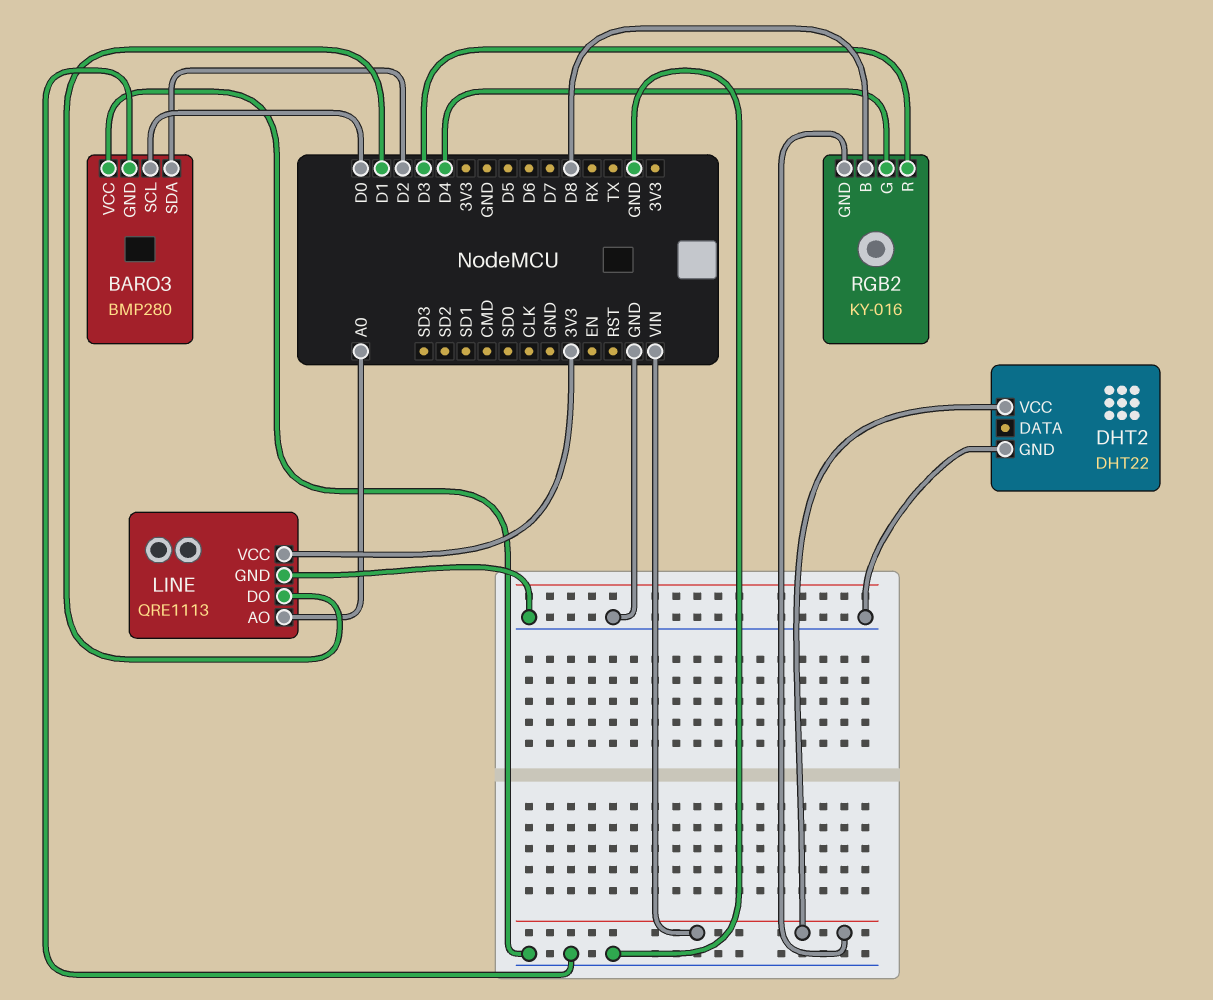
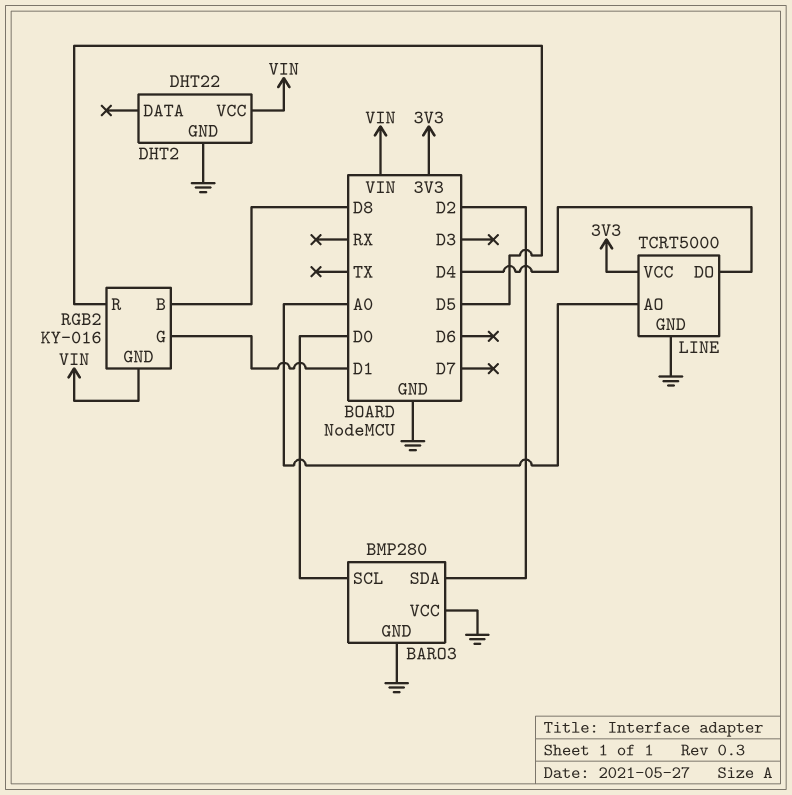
LINE: QRE1113 -> TCRT5000
LINE pin DO: D1 -> D4
RGB2 pin G: D4 -> D1
RGB2 pin R: D3 -> D5

